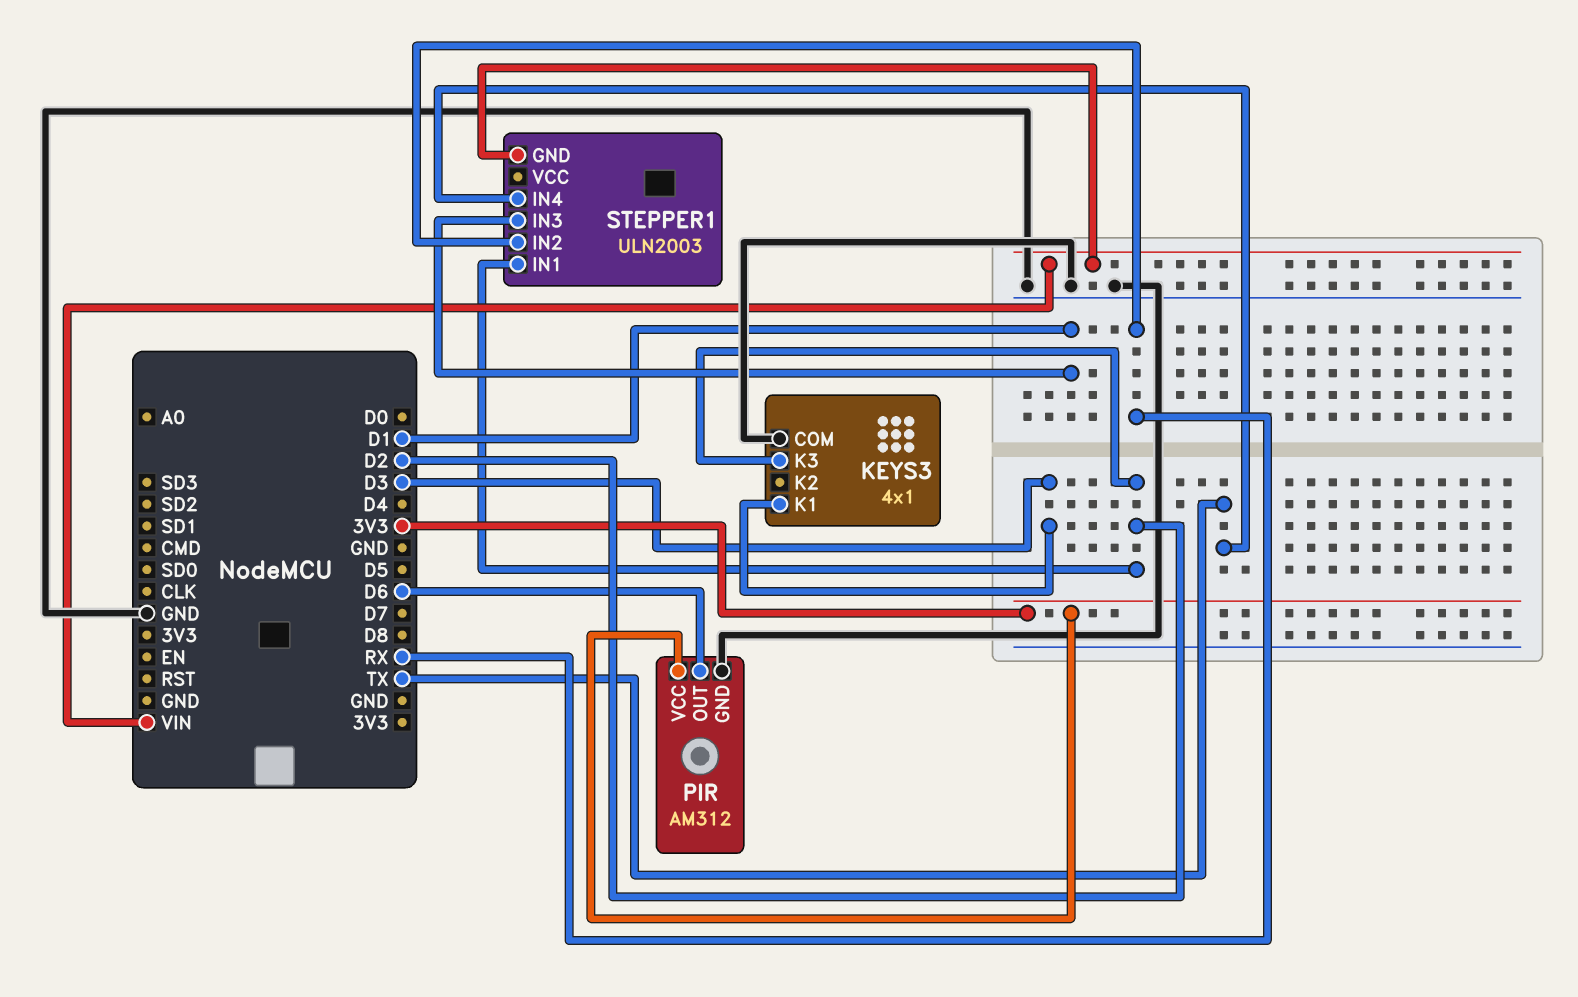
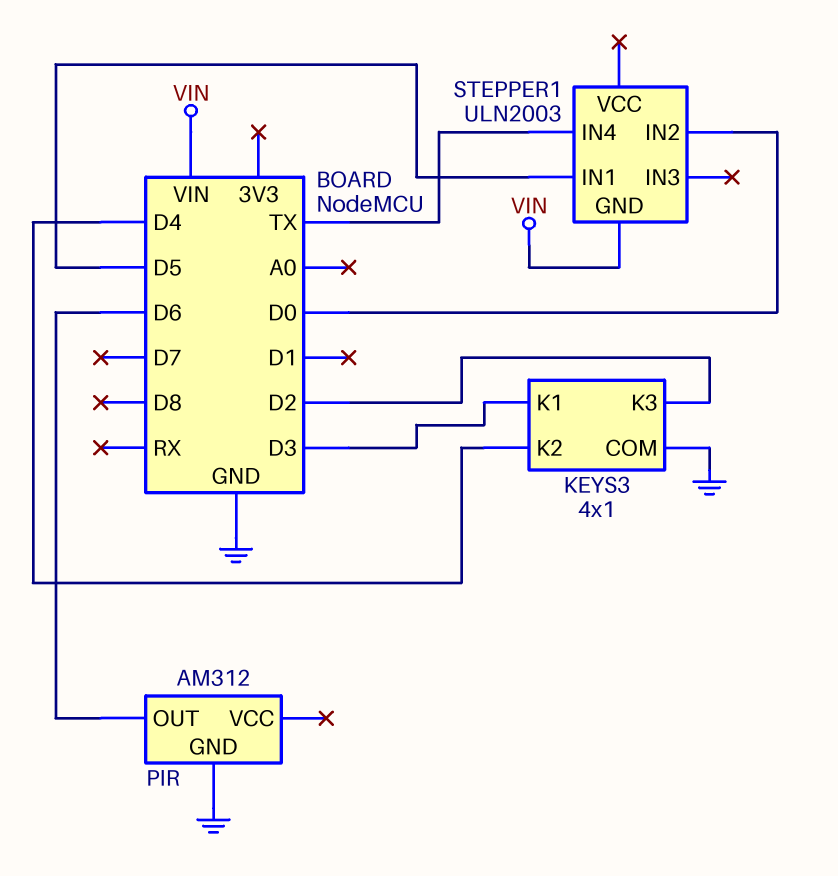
KEYS3 pin K2: none -> D4
PIR pin VCC: 3V3 -> none
STEPPER1 pin IN1: D2 -> D5
STEPPER1 pin IN2: RX -> D0
STEPPER1 pin IN3: D1 -> none

